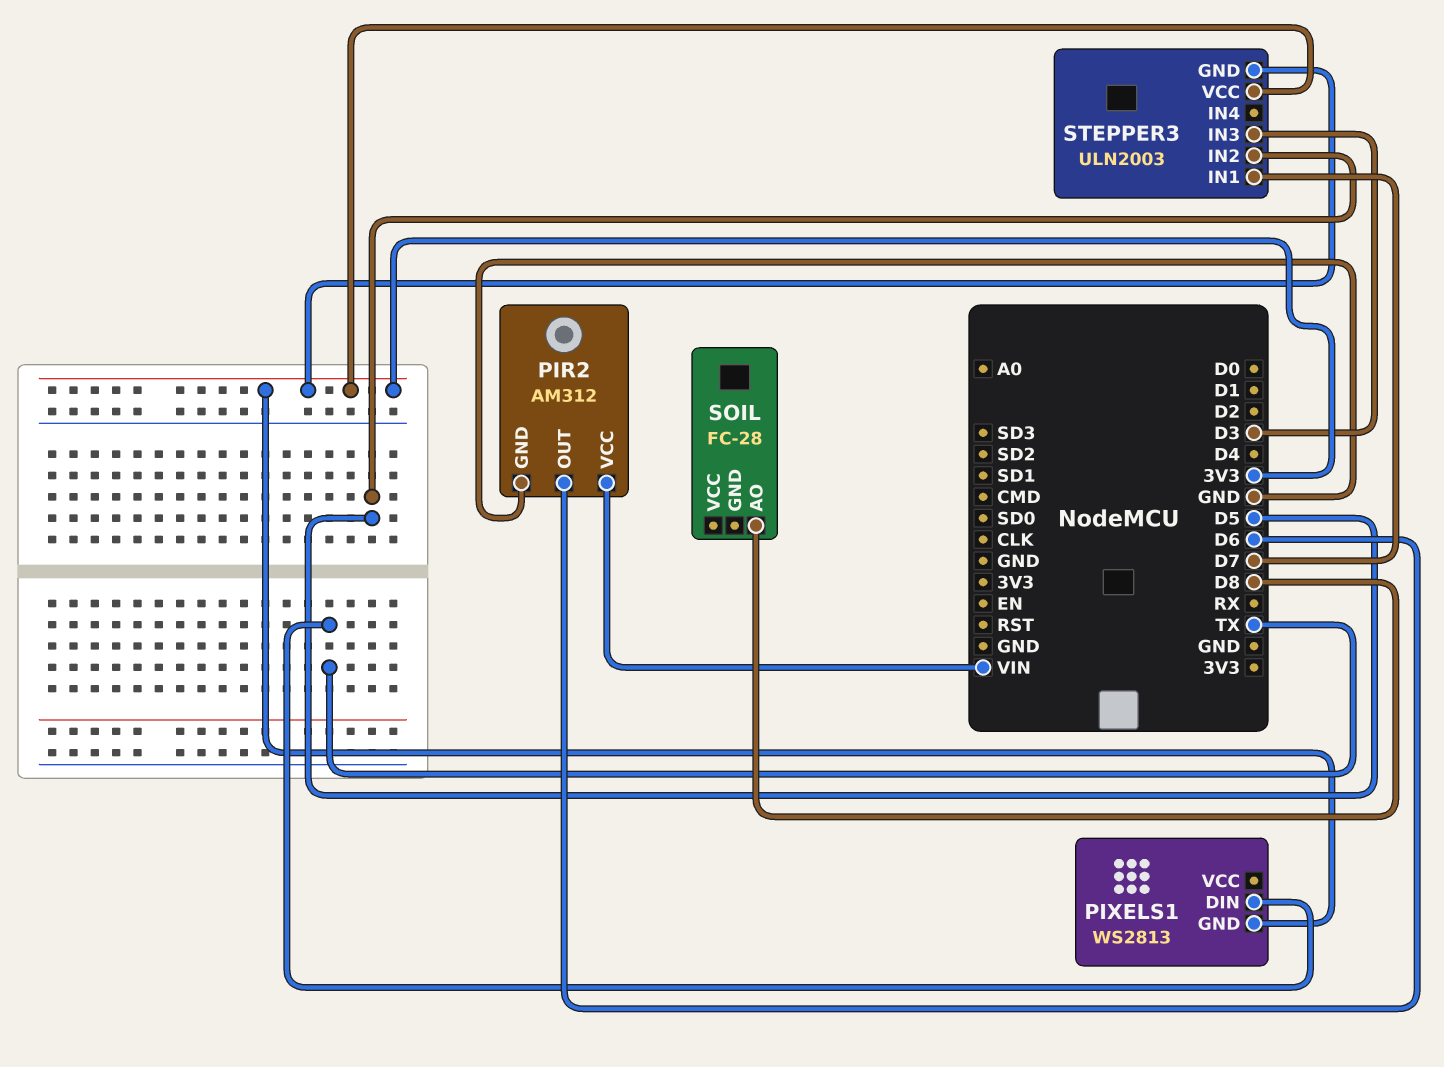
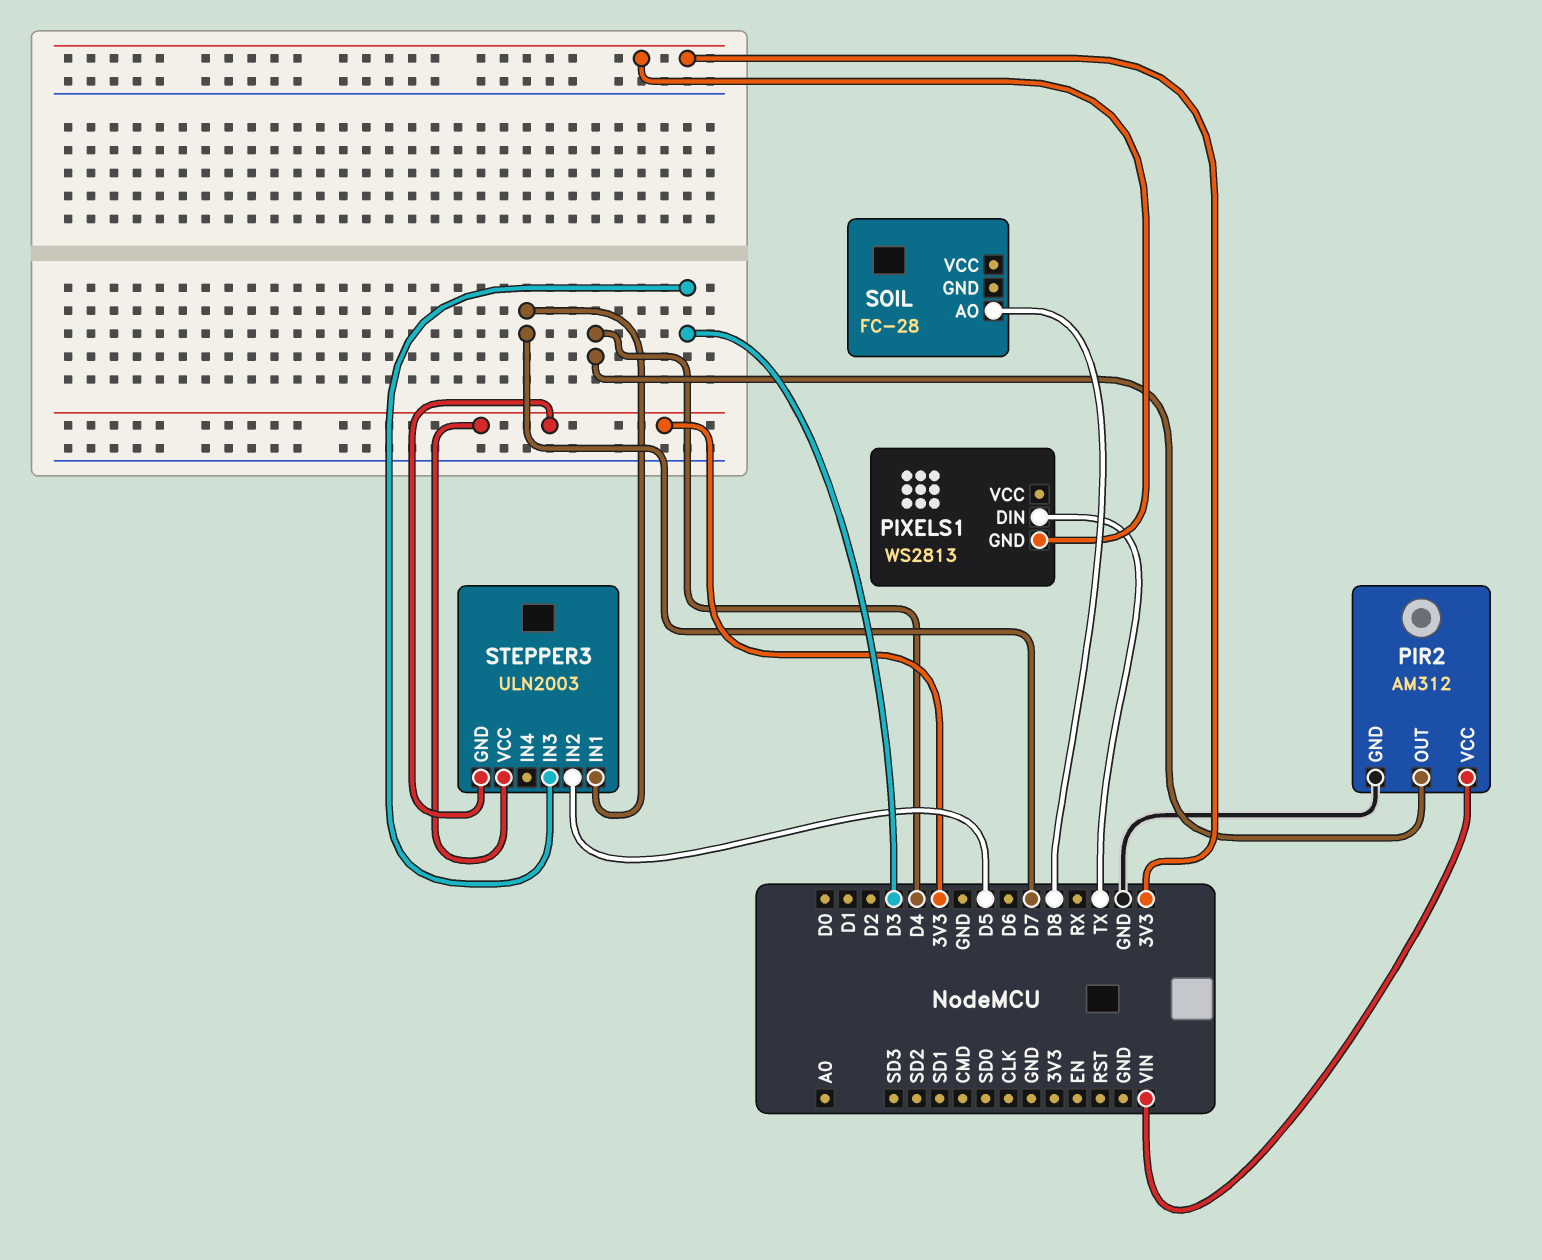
PIR2 pin OUT: D6 -> D4

